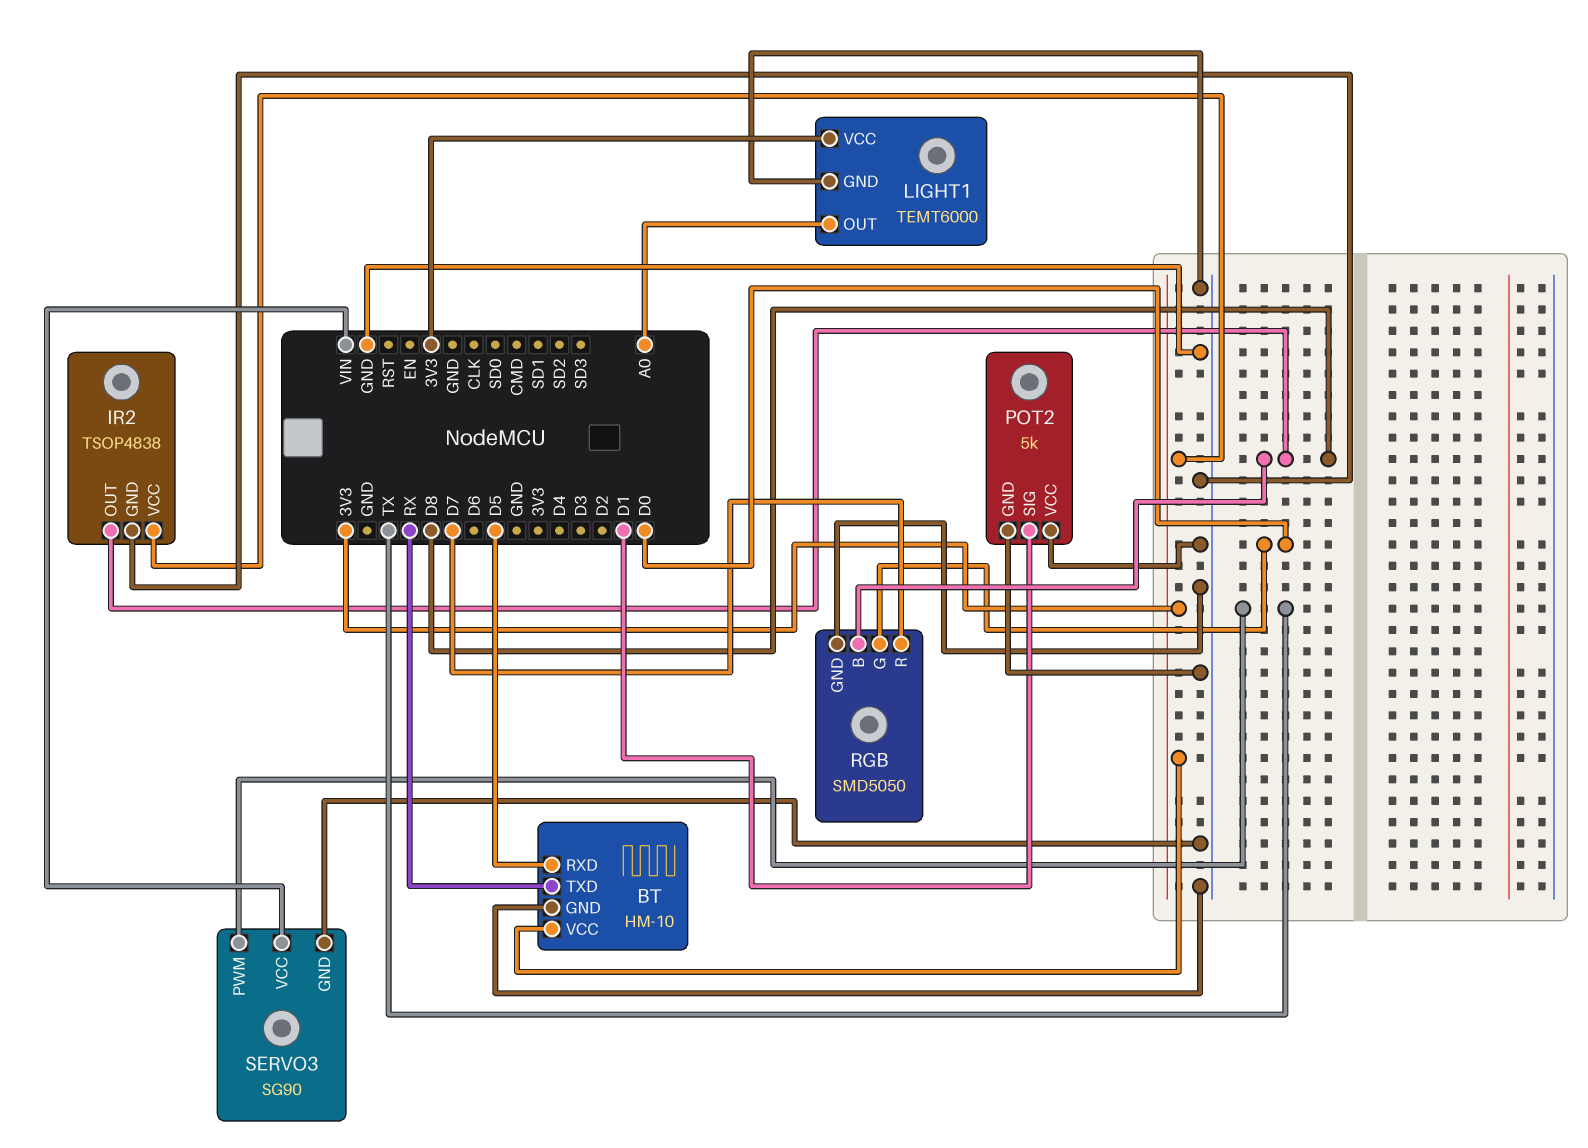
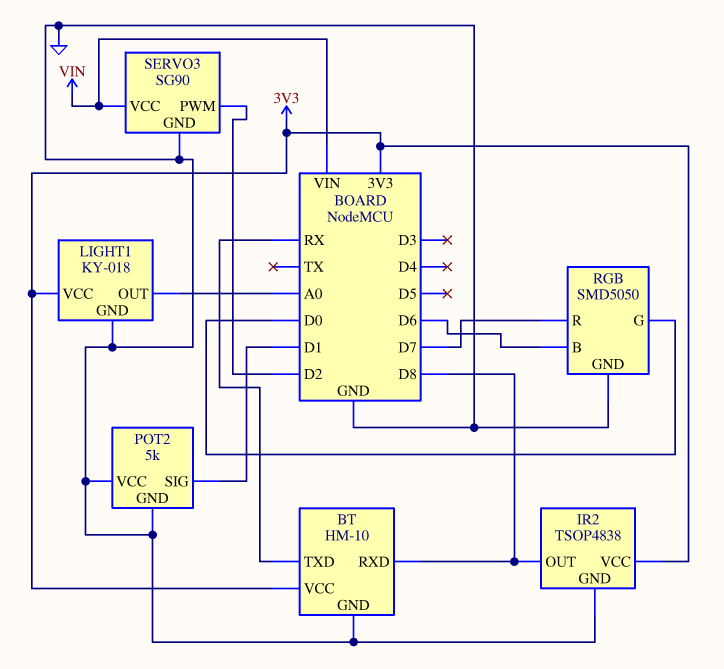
BT pin RXD: D5 -> D8
LIGHT1: TEMT6000 -> KY-018
RGB pin B: D8 -> D6
SERVO3 pin PWM: TX -> D2

